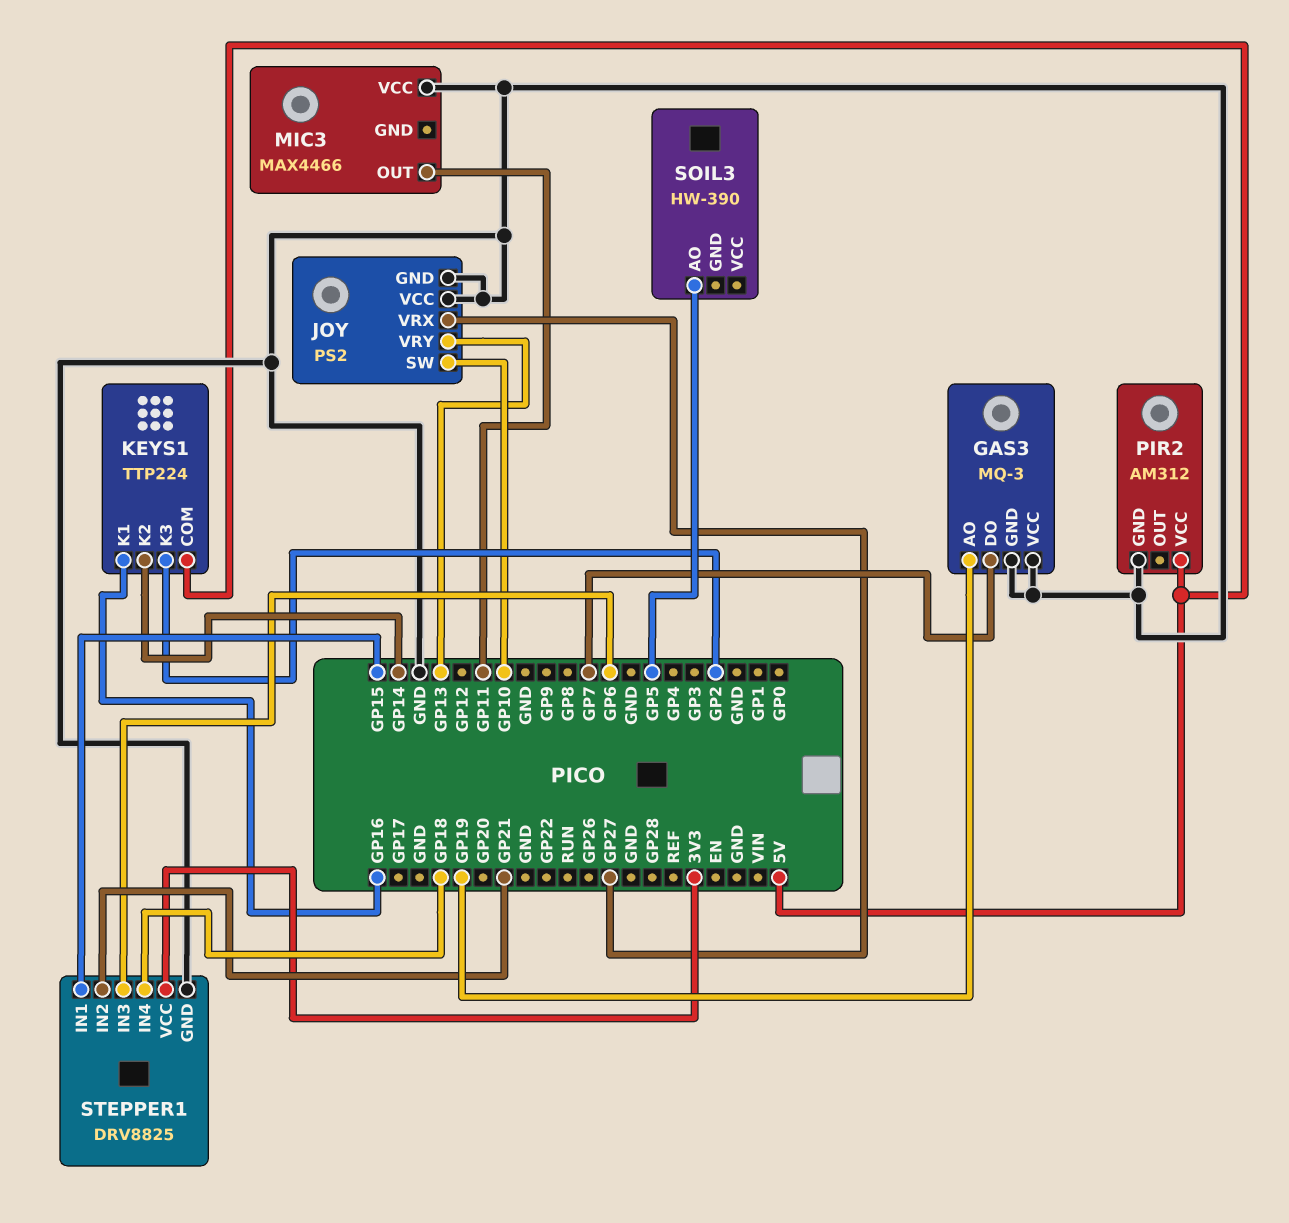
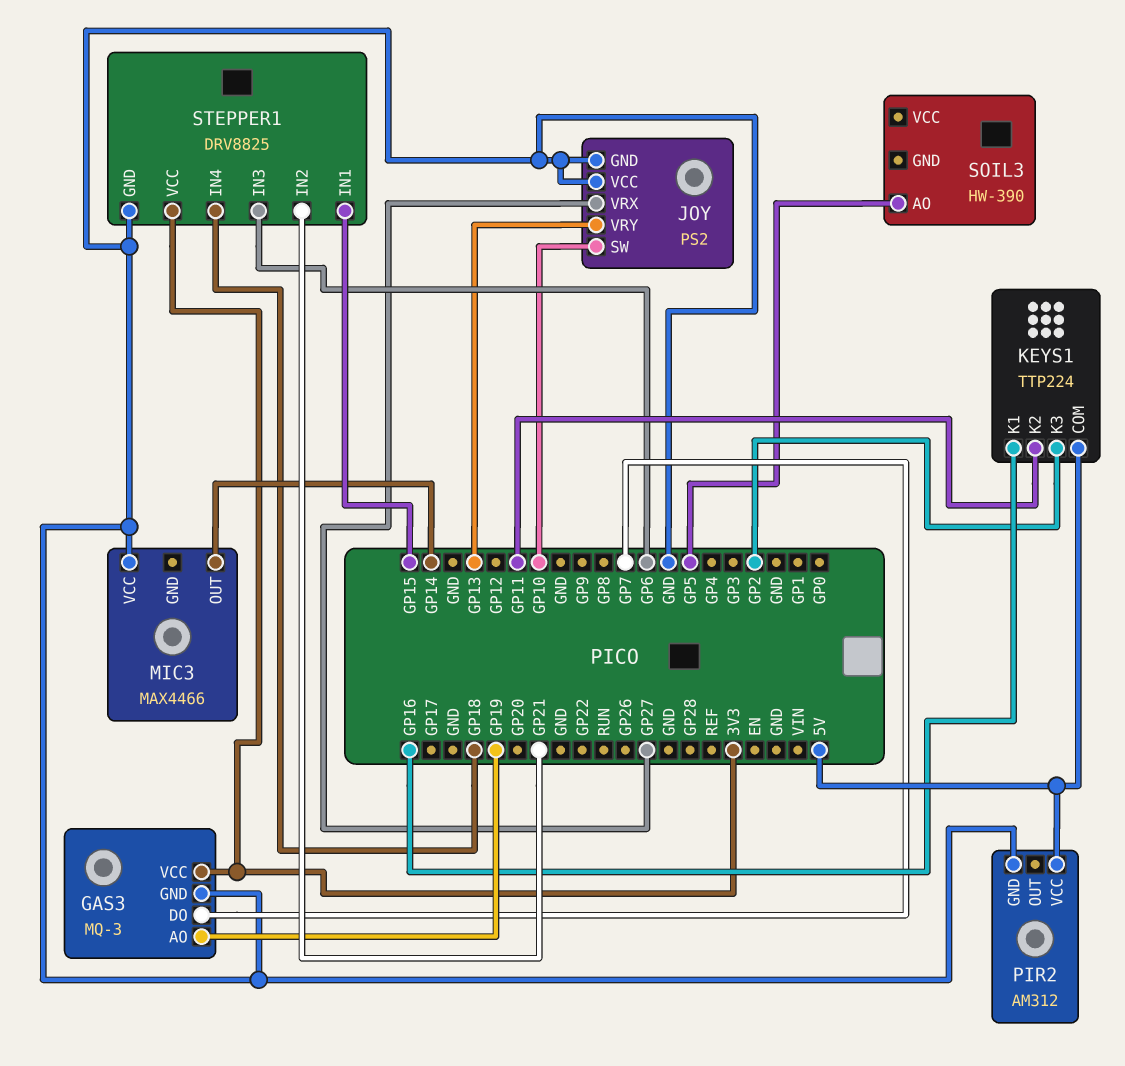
GAS3 pin VCC: GND -> 3V3
KEYS1 pin K2: GP14 -> GP11
MIC3 pin OUT: GP11 -> GP14

